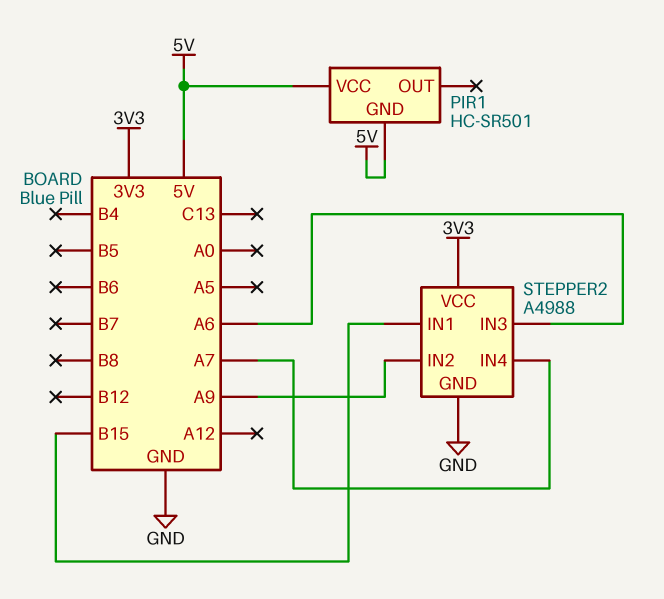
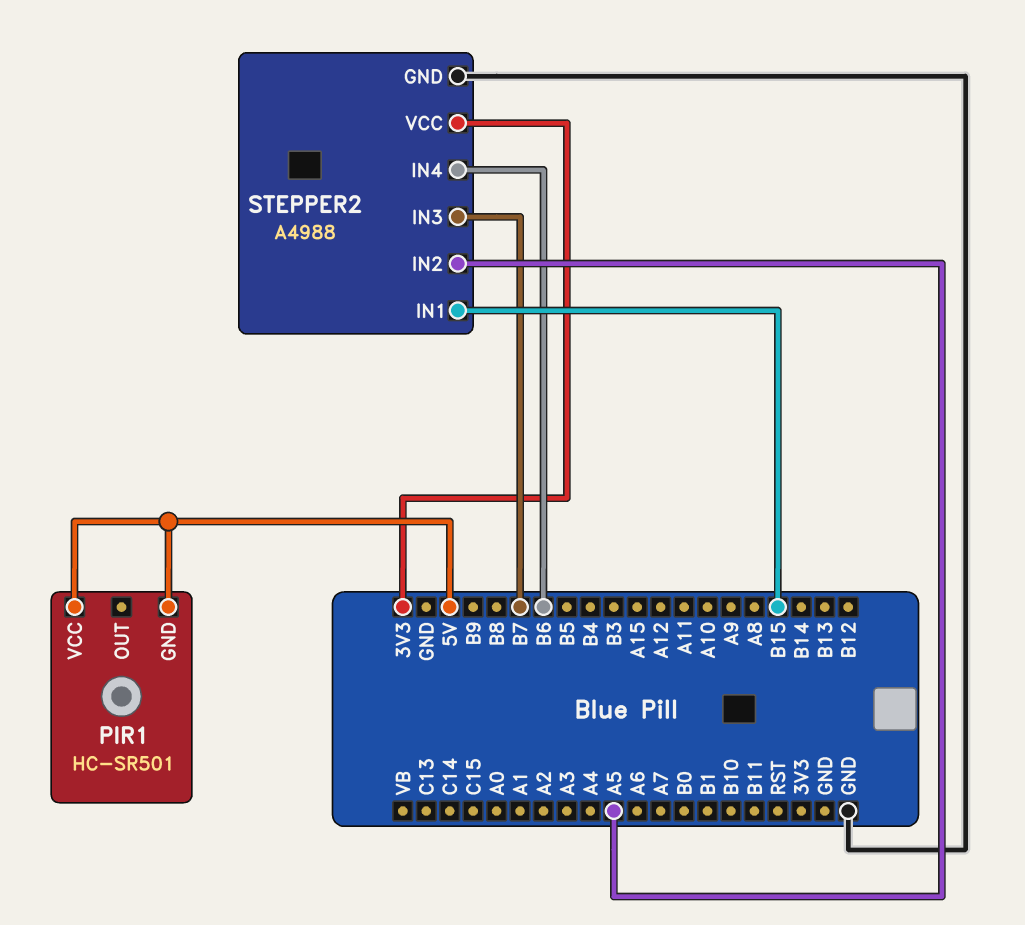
STEPPER2 pin IN2: A9 -> A5
STEPPER2 pin IN3: A6 -> B7
STEPPER2 pin IN4: A7 -> B6

